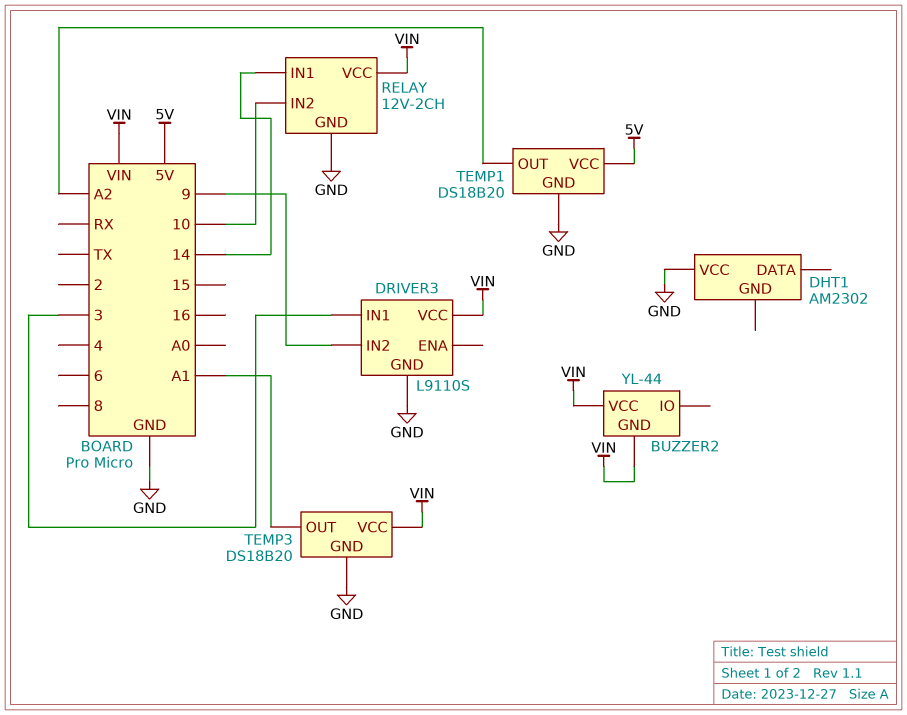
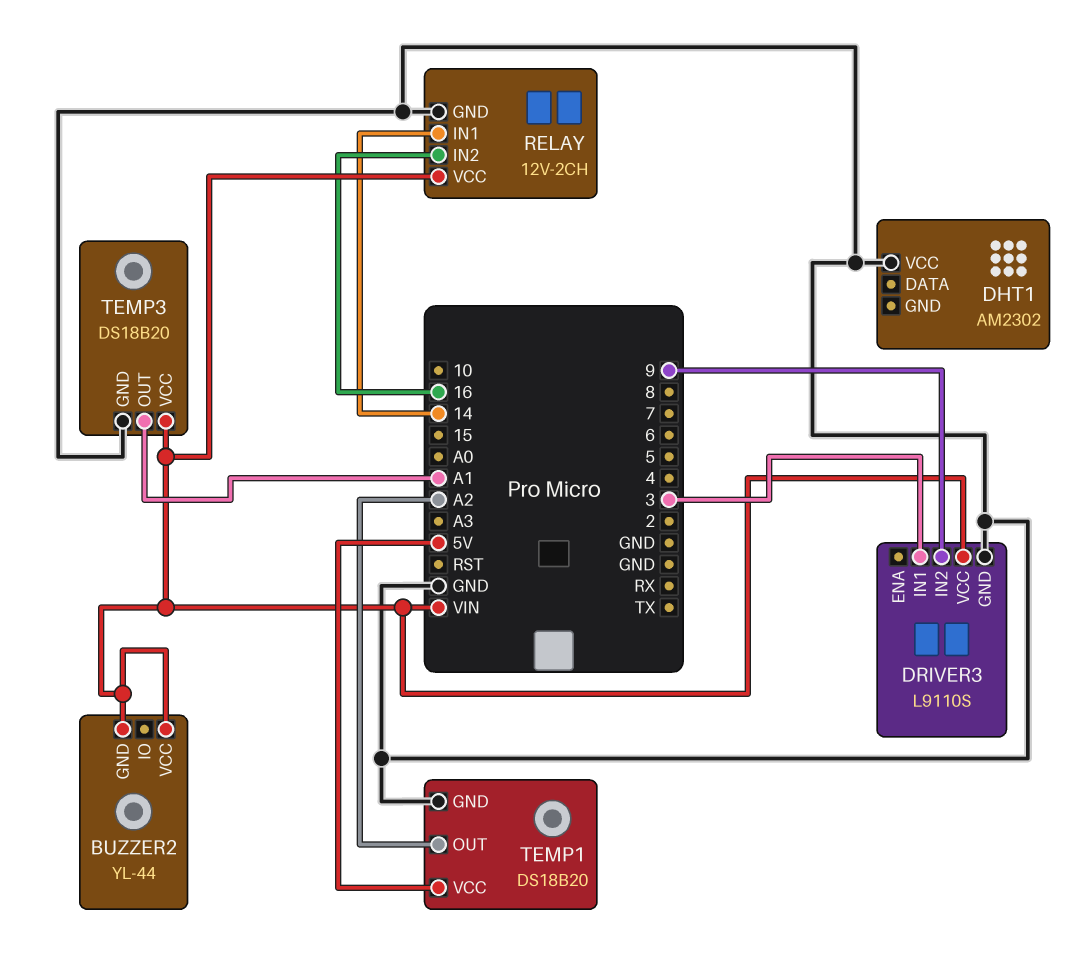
RELAY pin IN2: 10 -> 16

